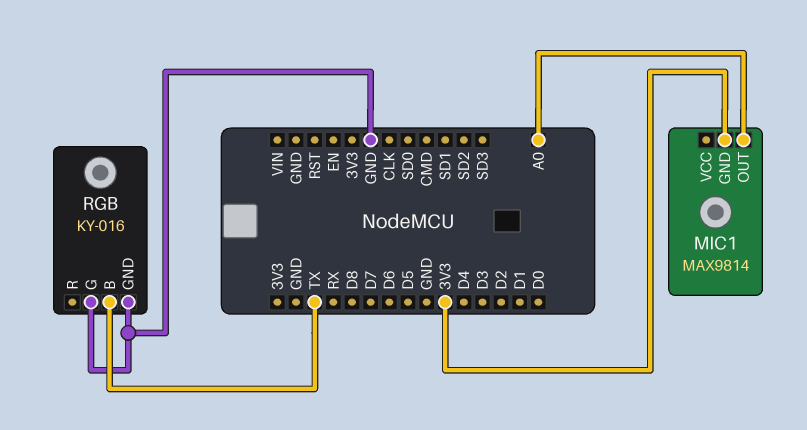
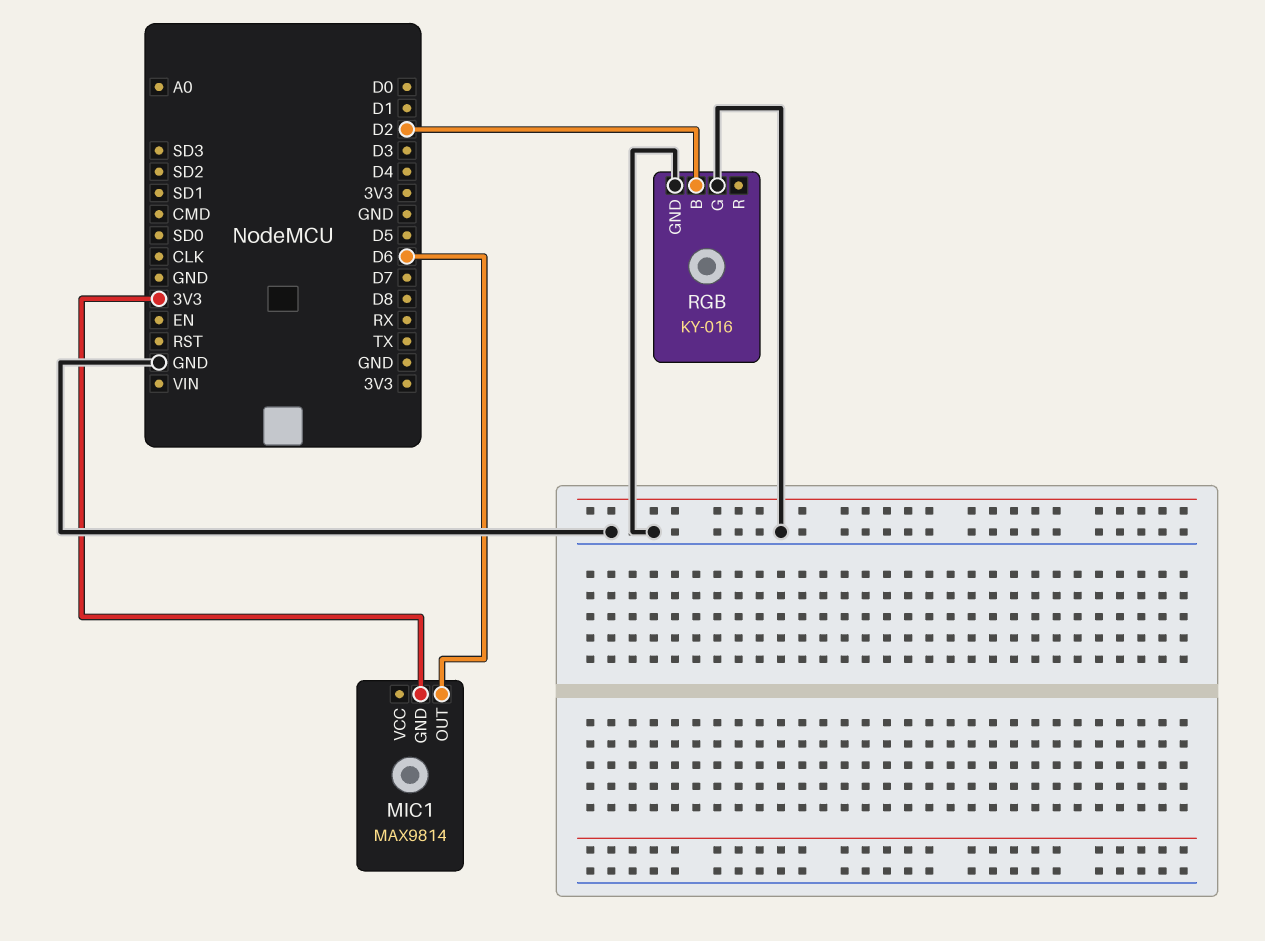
MIC1 pin OUT: A0 -> D6
RGB pin B: TX -> D2

